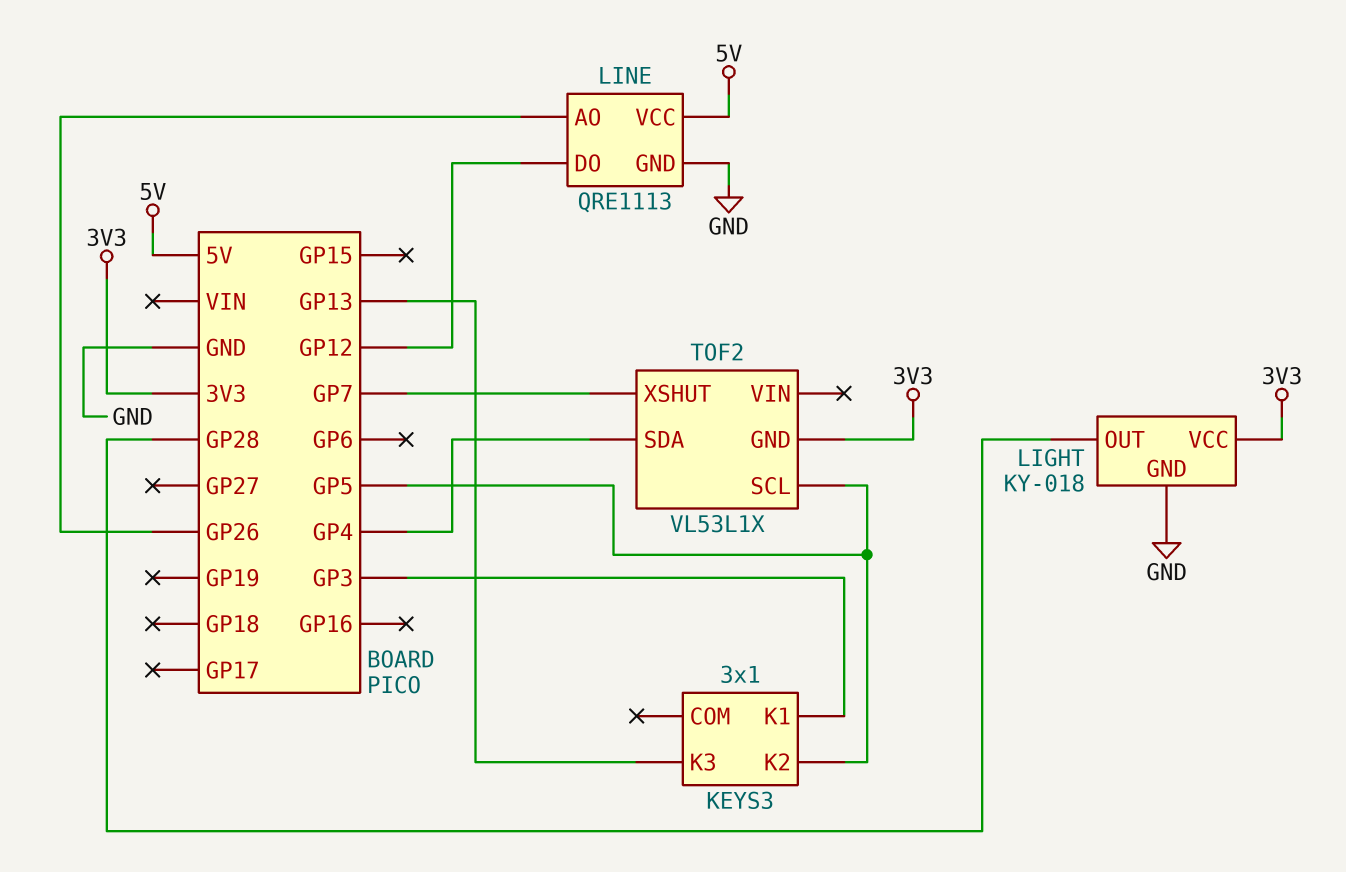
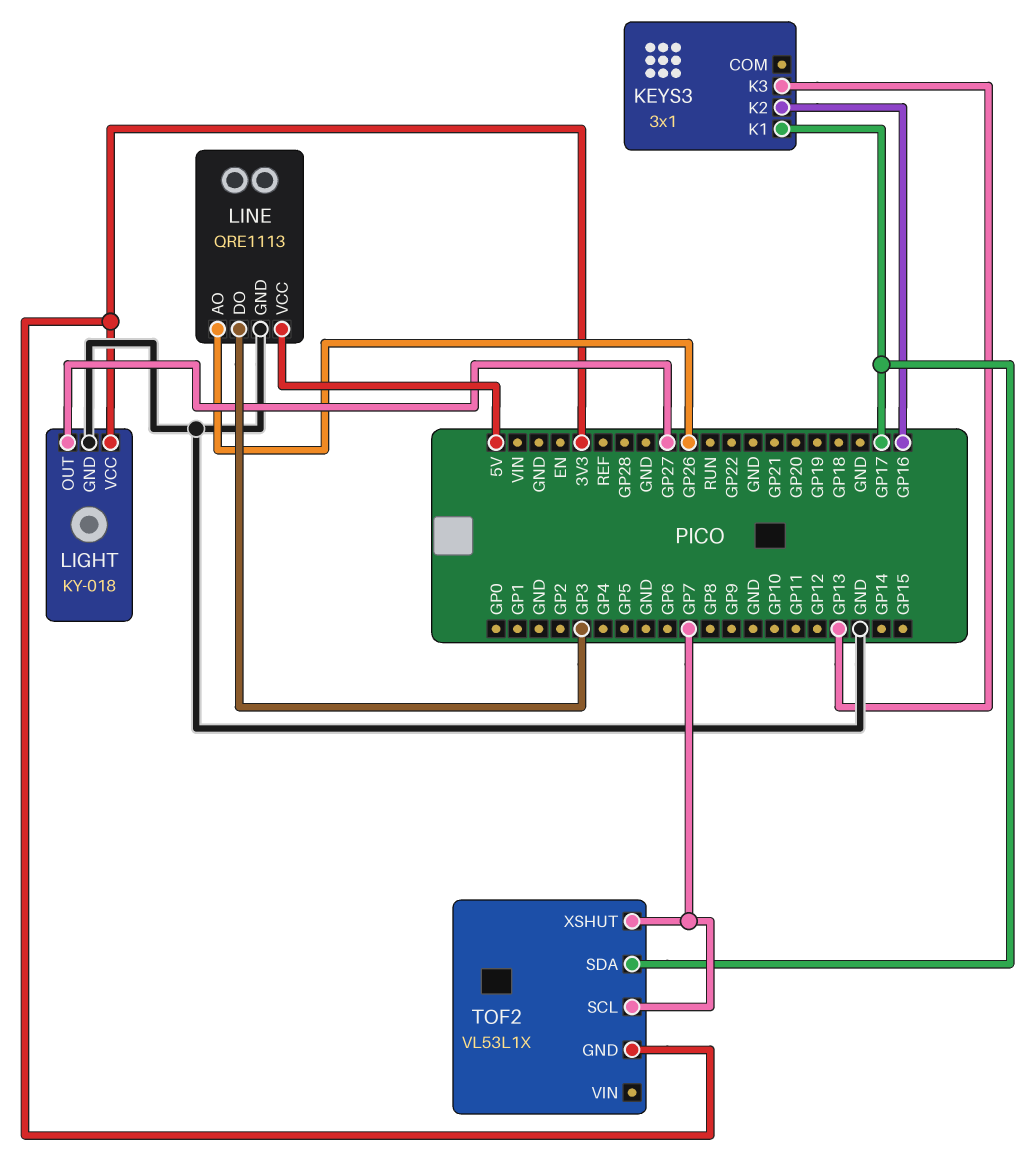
KEYS3 pin K1: GP3 -> GP17
KEYS3 pin K2: GP5 -> GP16
LIGHT pin OUT: GP28 -> GP27
LINE pin DO: GP12 -> GP3
TOF2 pin SCL: GP5 -> GP7
TOF2 pin SDA: GP4 -> GP17

